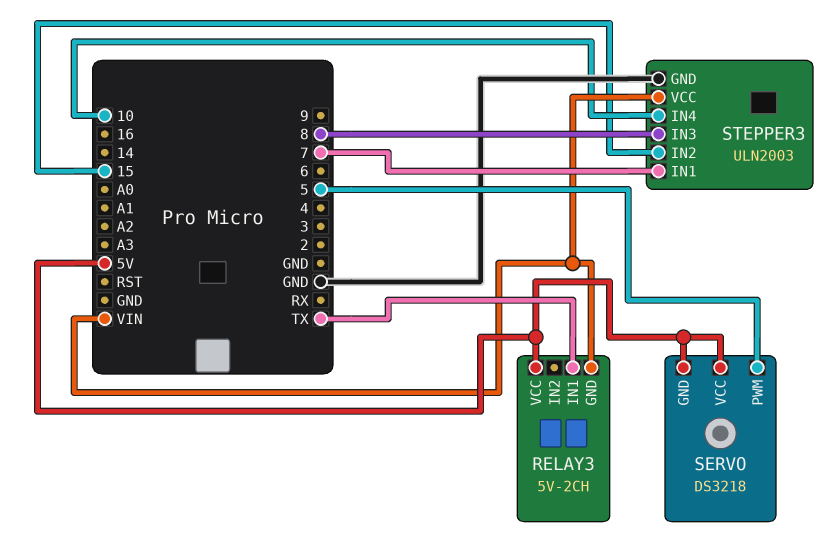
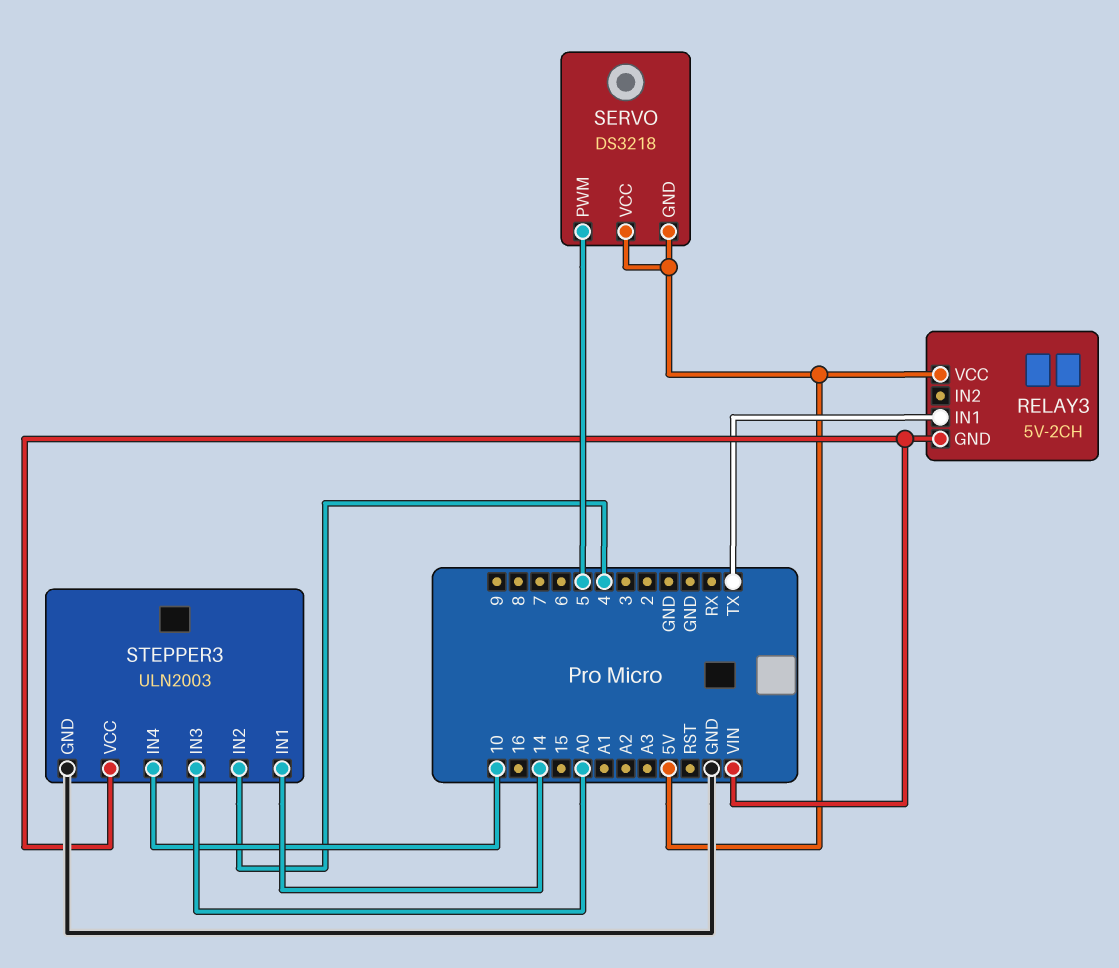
STEPPER3 pin IN1: 7 -> 14
STEPPER3 pin IN2: 15 -> 4
STEPPER3 pin IN3: 8 -> A0

